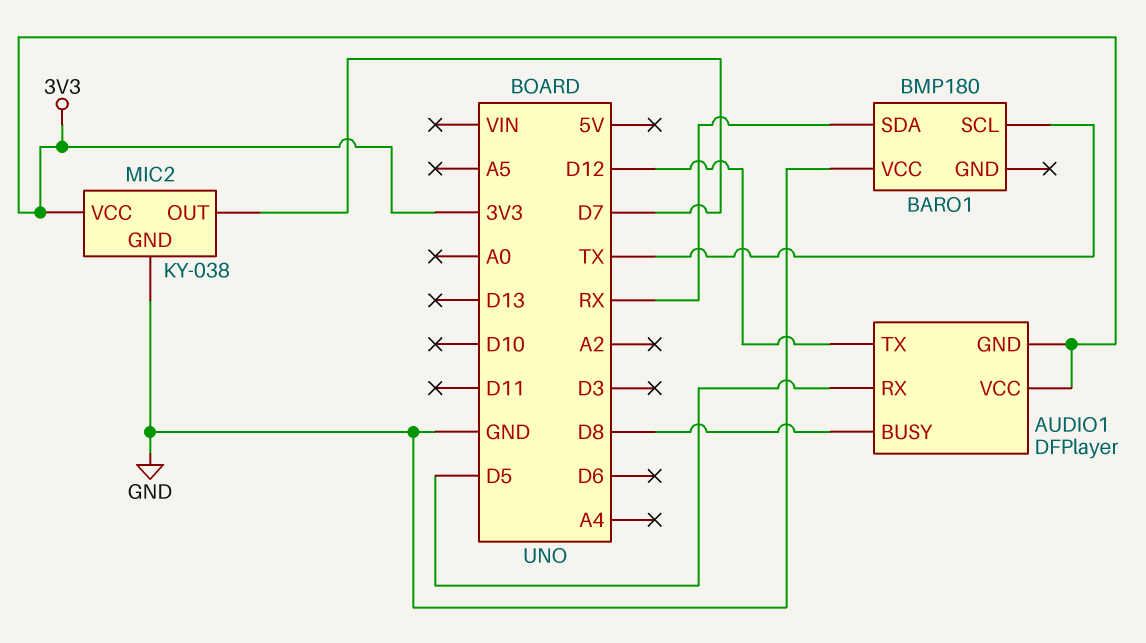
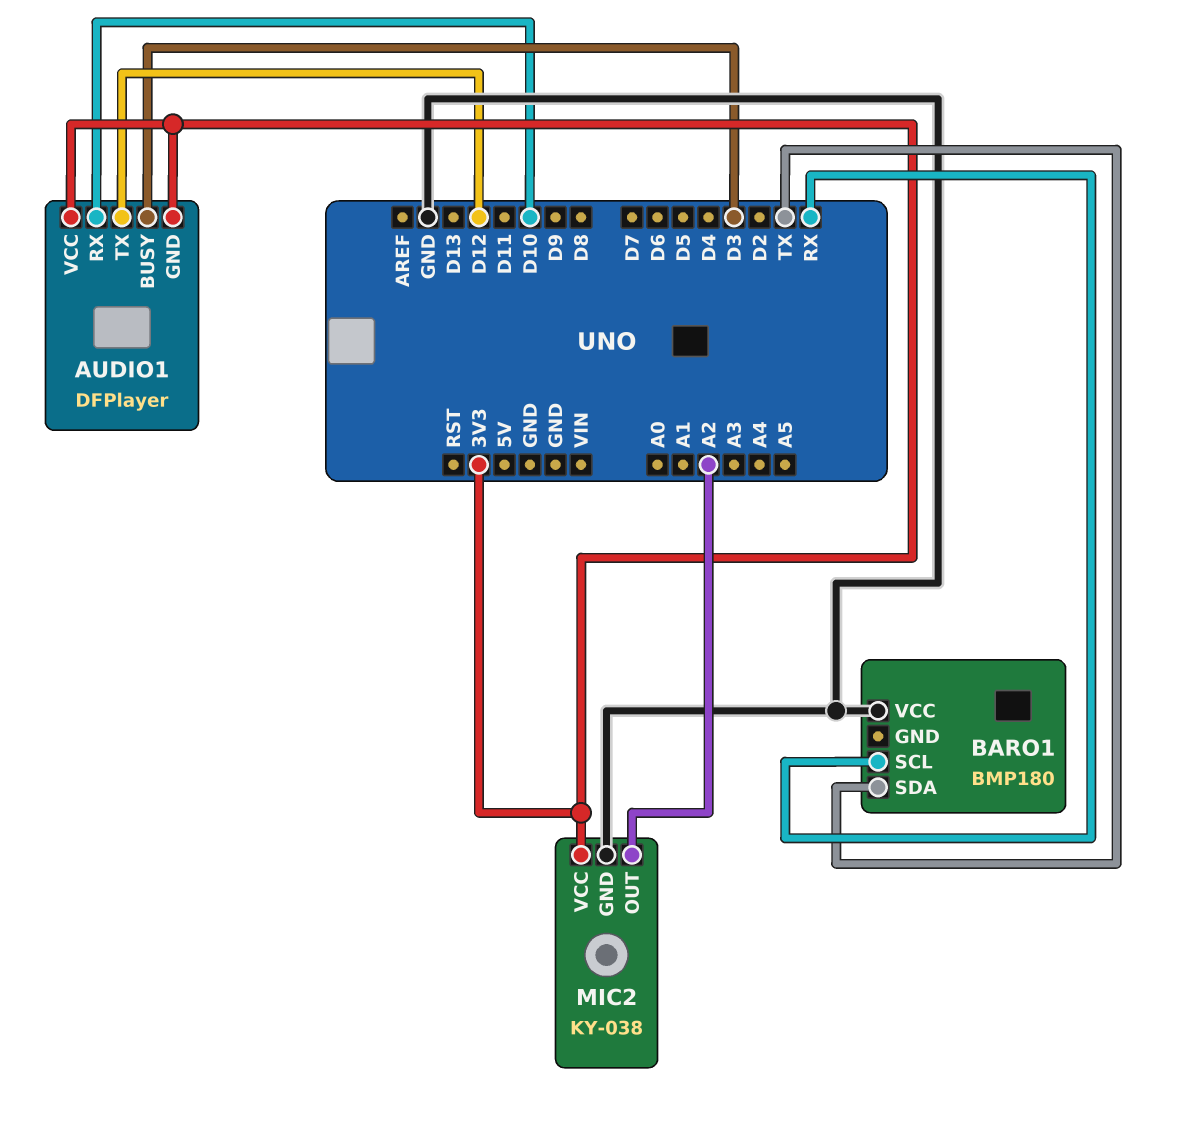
AUDIO1 pin BUSY: D8 -> D3
AUDIO1 pin RX: D5 -> D10
BARO1 pin SCL: TX -> RX
BARO1 pin SDA: RX -> TX
MIC2 pin OUT: D7 -> A2

